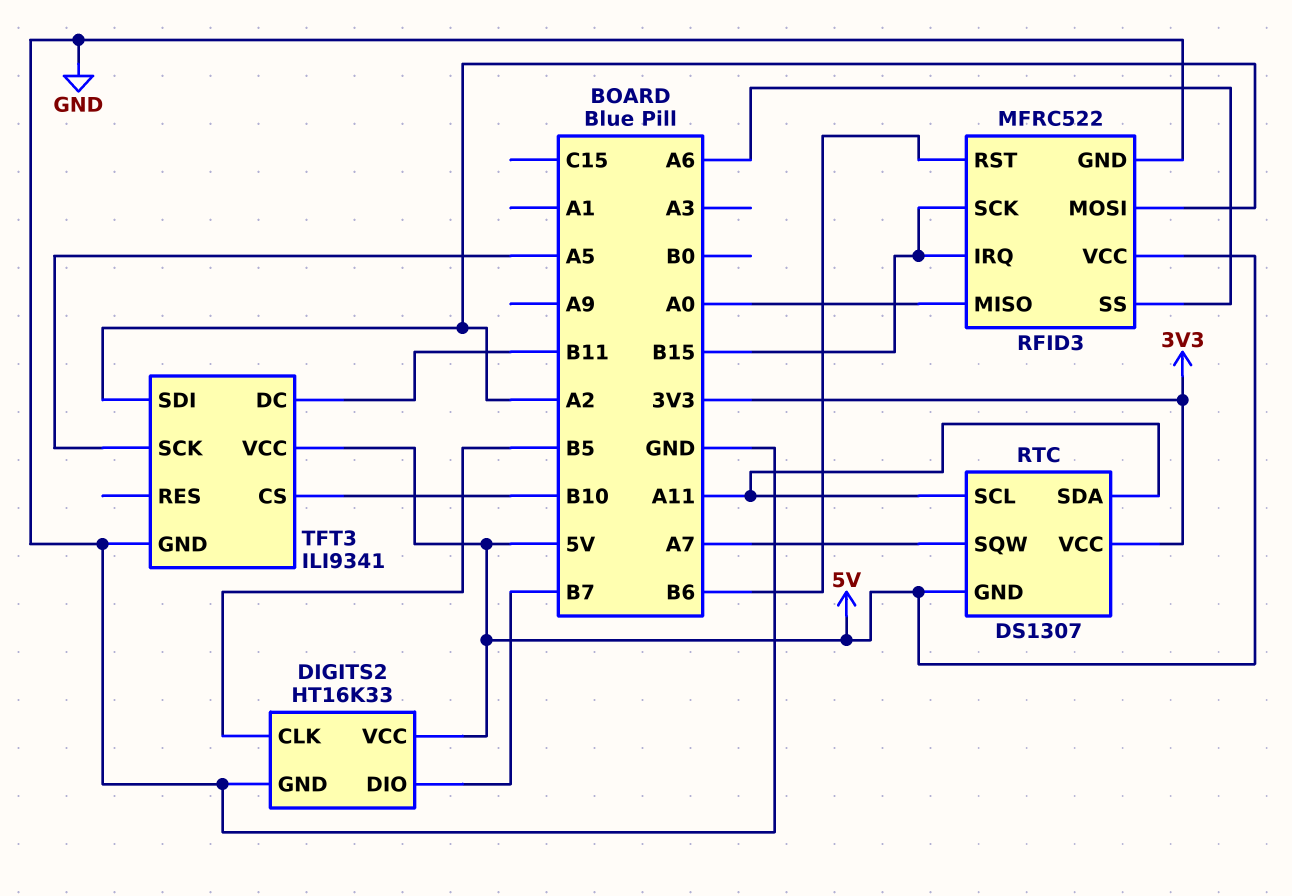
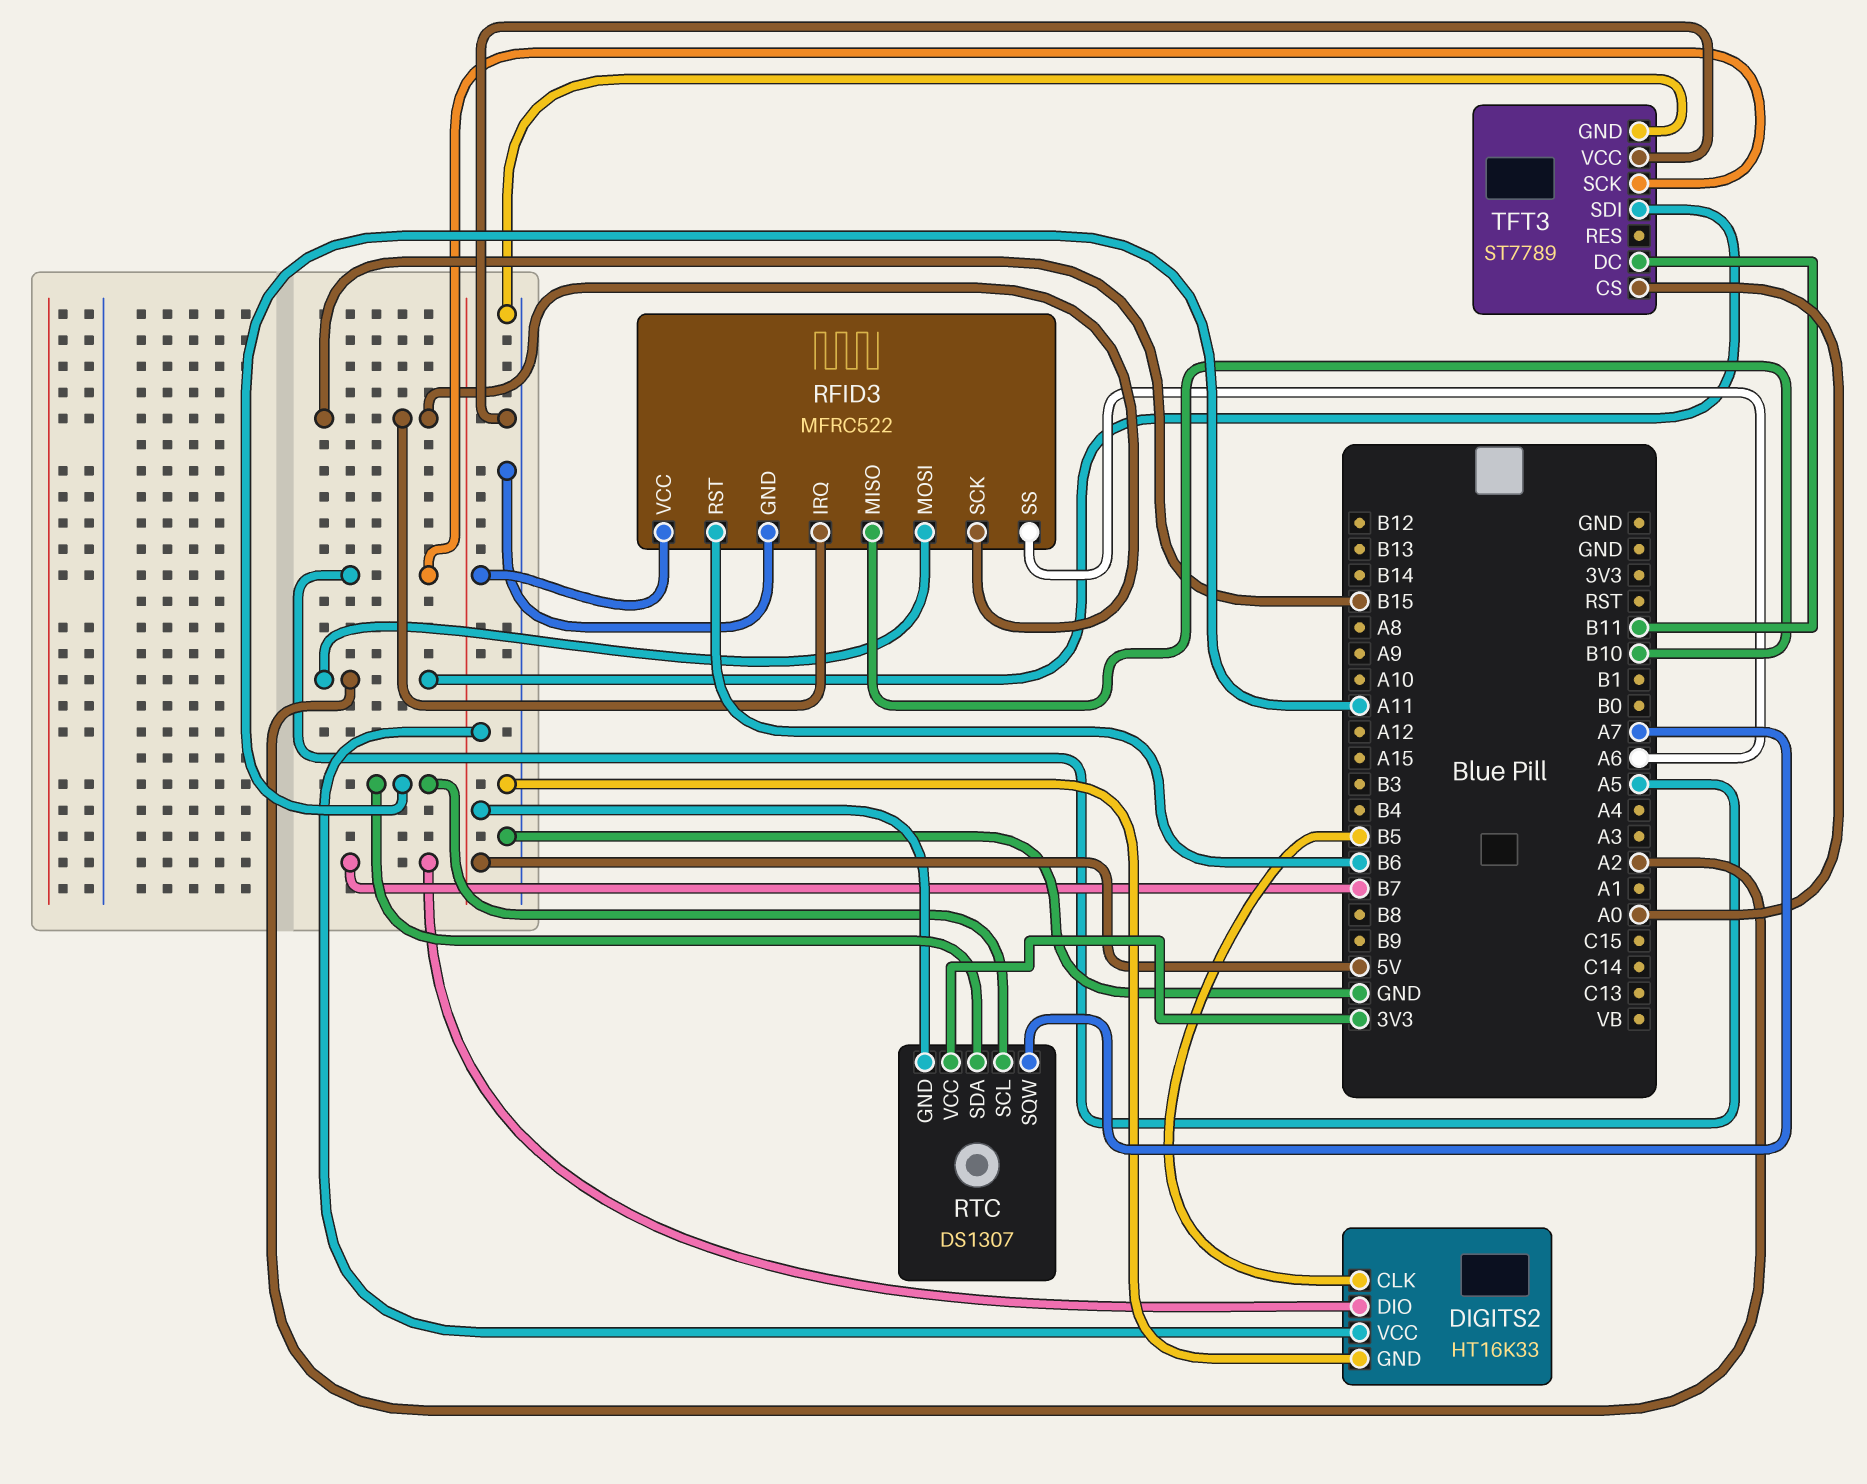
RFID3 pin MISO: A0 -> B10
TFT3: ILI9341 -> ST7789
TFT3 pin CS: B10 -> A0
TFT3 pin VCC: 5V -> GND

